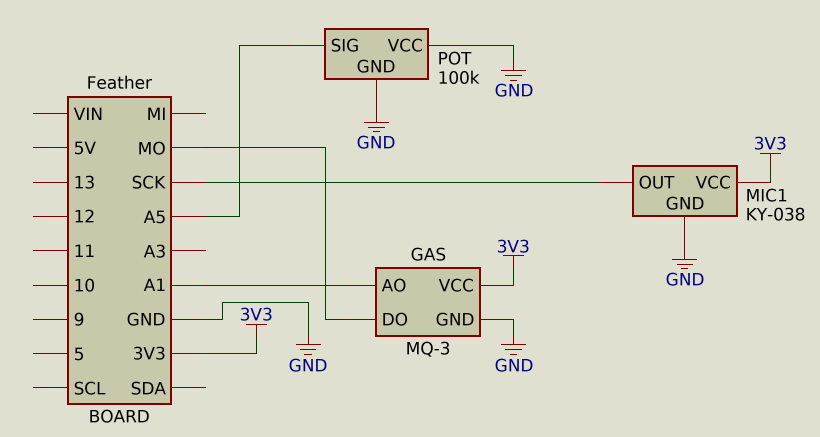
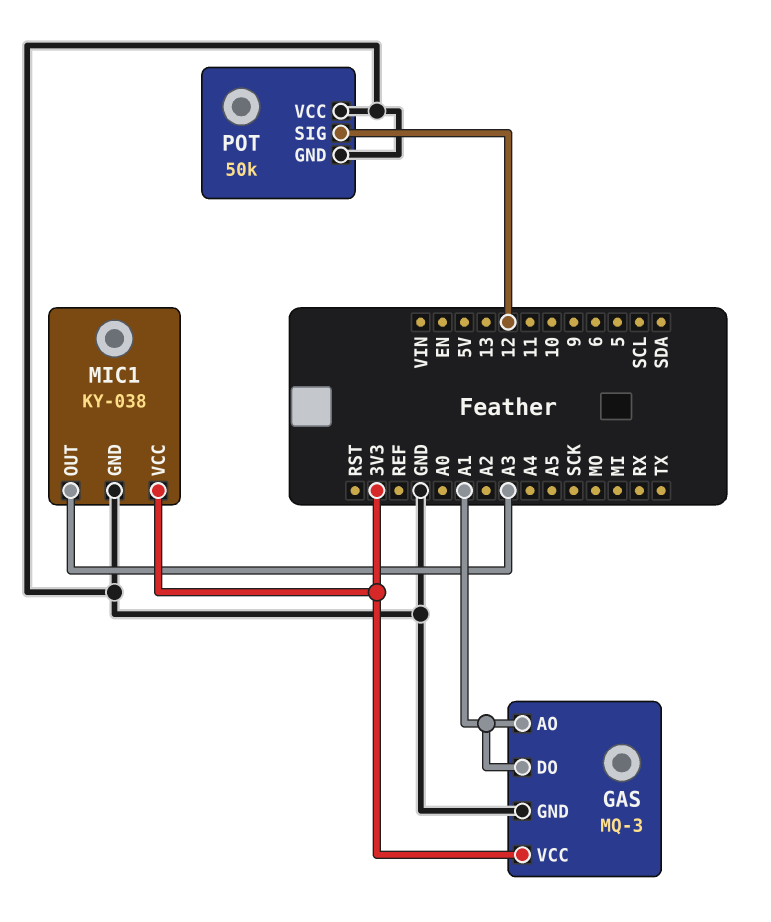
GAS pin DO: MO -> A1
MIC1 pin OUT: SCK -> A3
POT: 100k -> 50k
POT pin SIG: A5 -> 12

